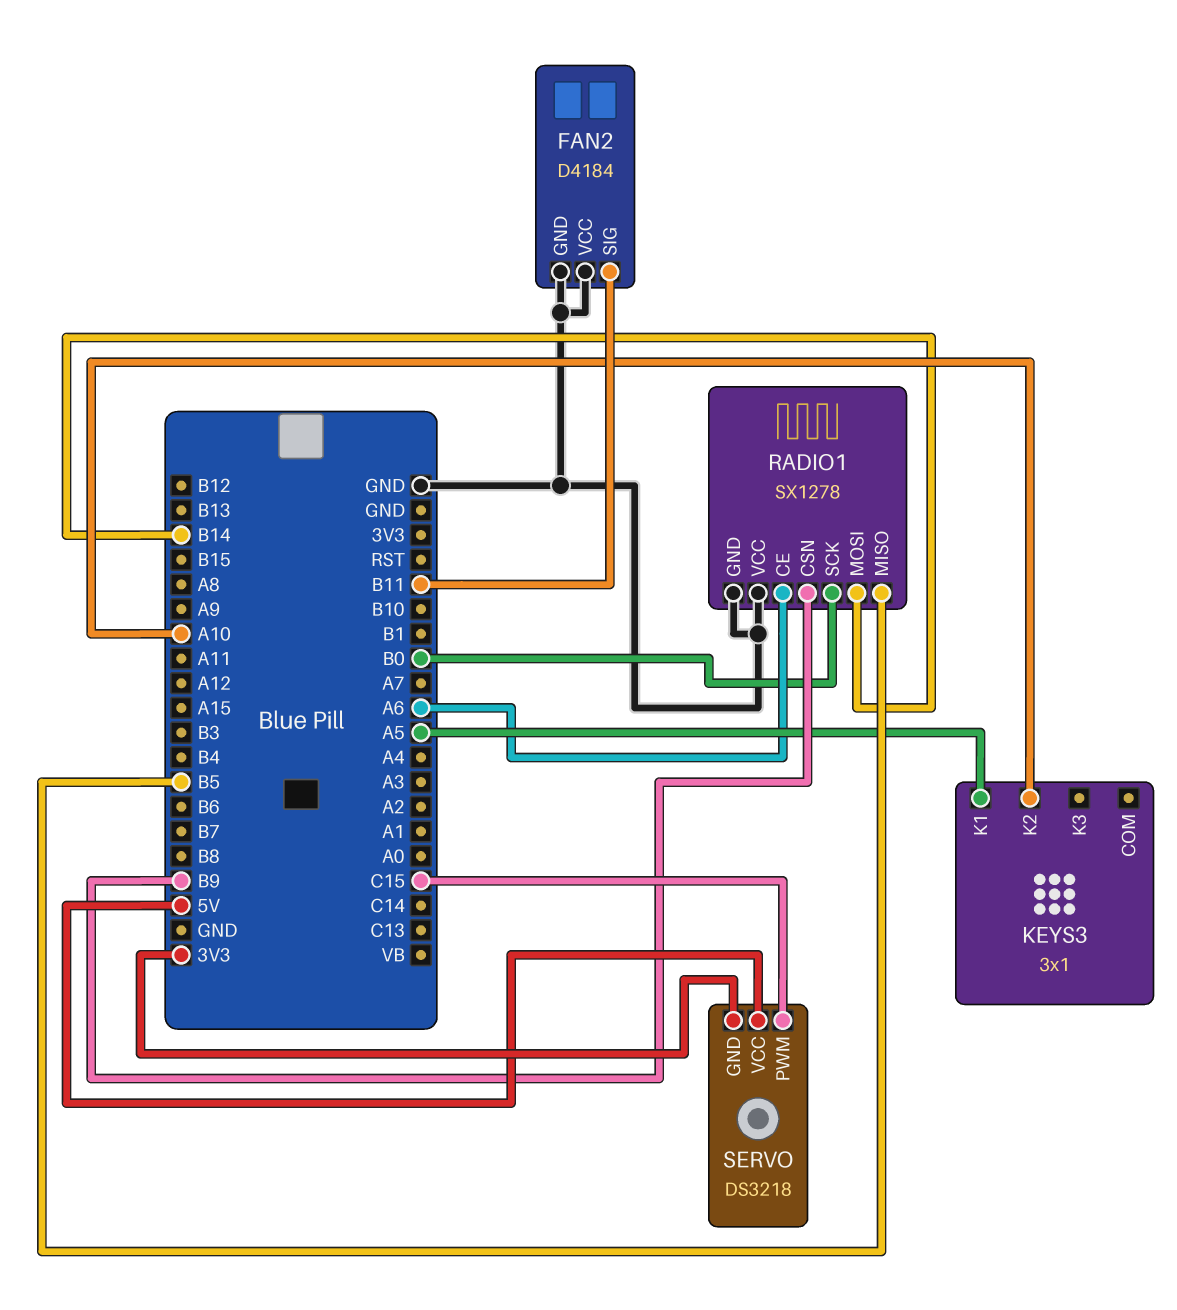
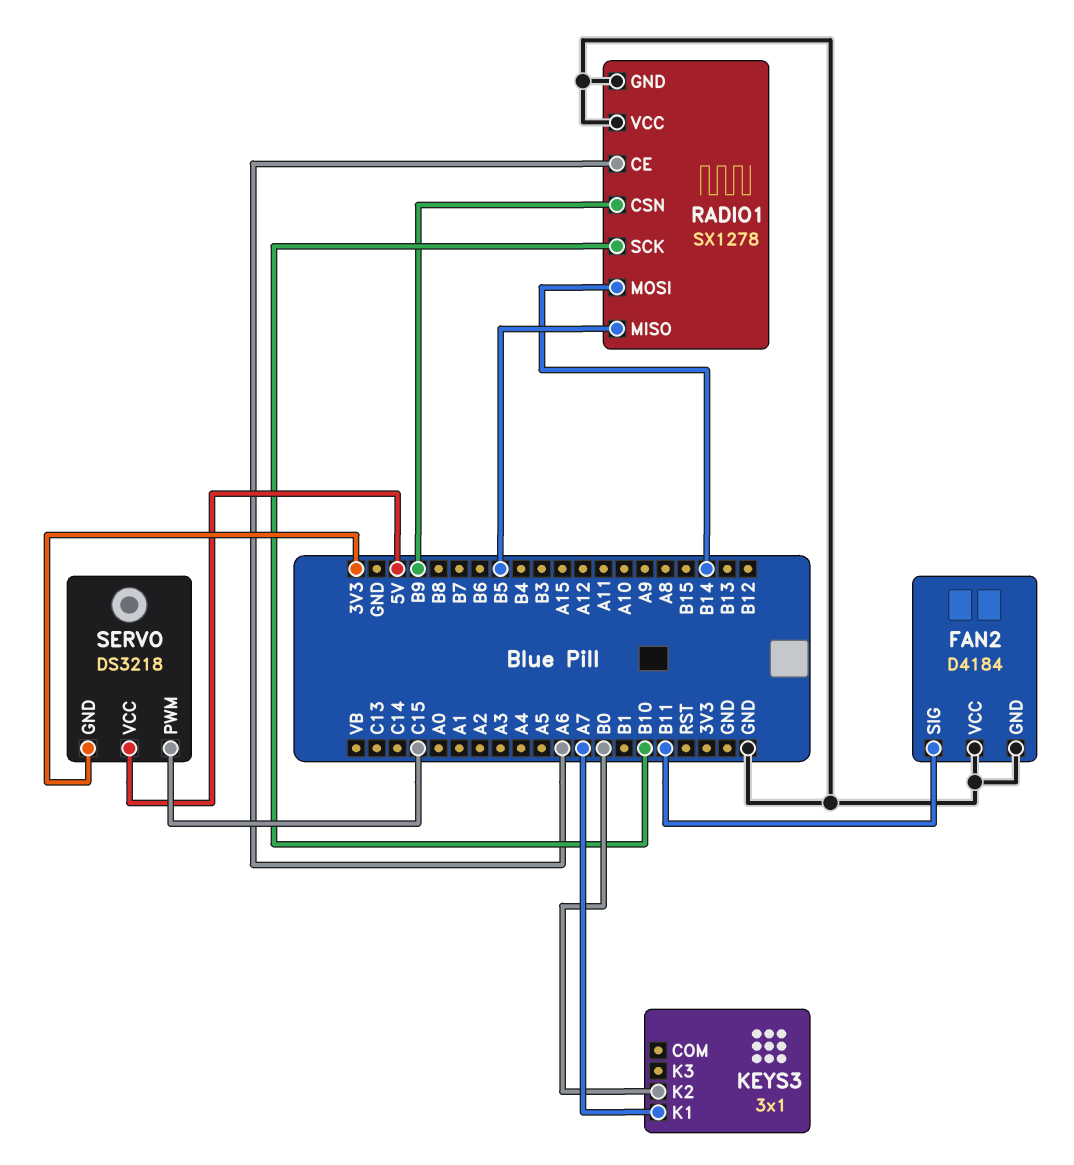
KEYS3 pin K1: A5 -> A7
KEYS3 pin K2: A10 -> B0
RADIO1 pin SCK: B0 -> B10

